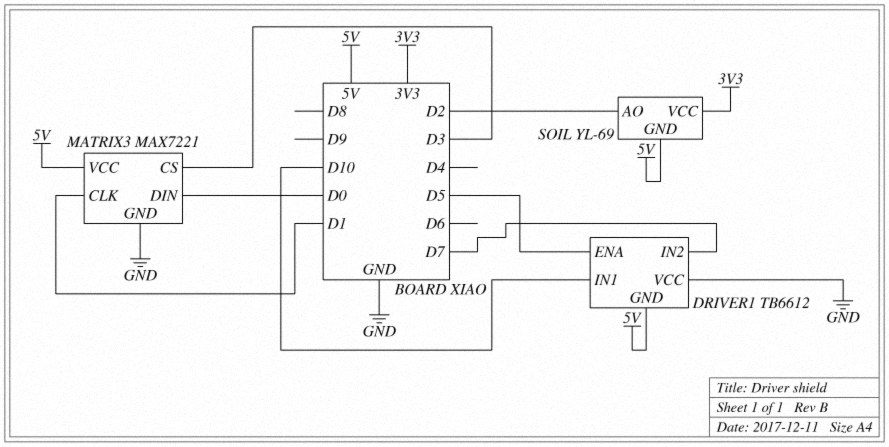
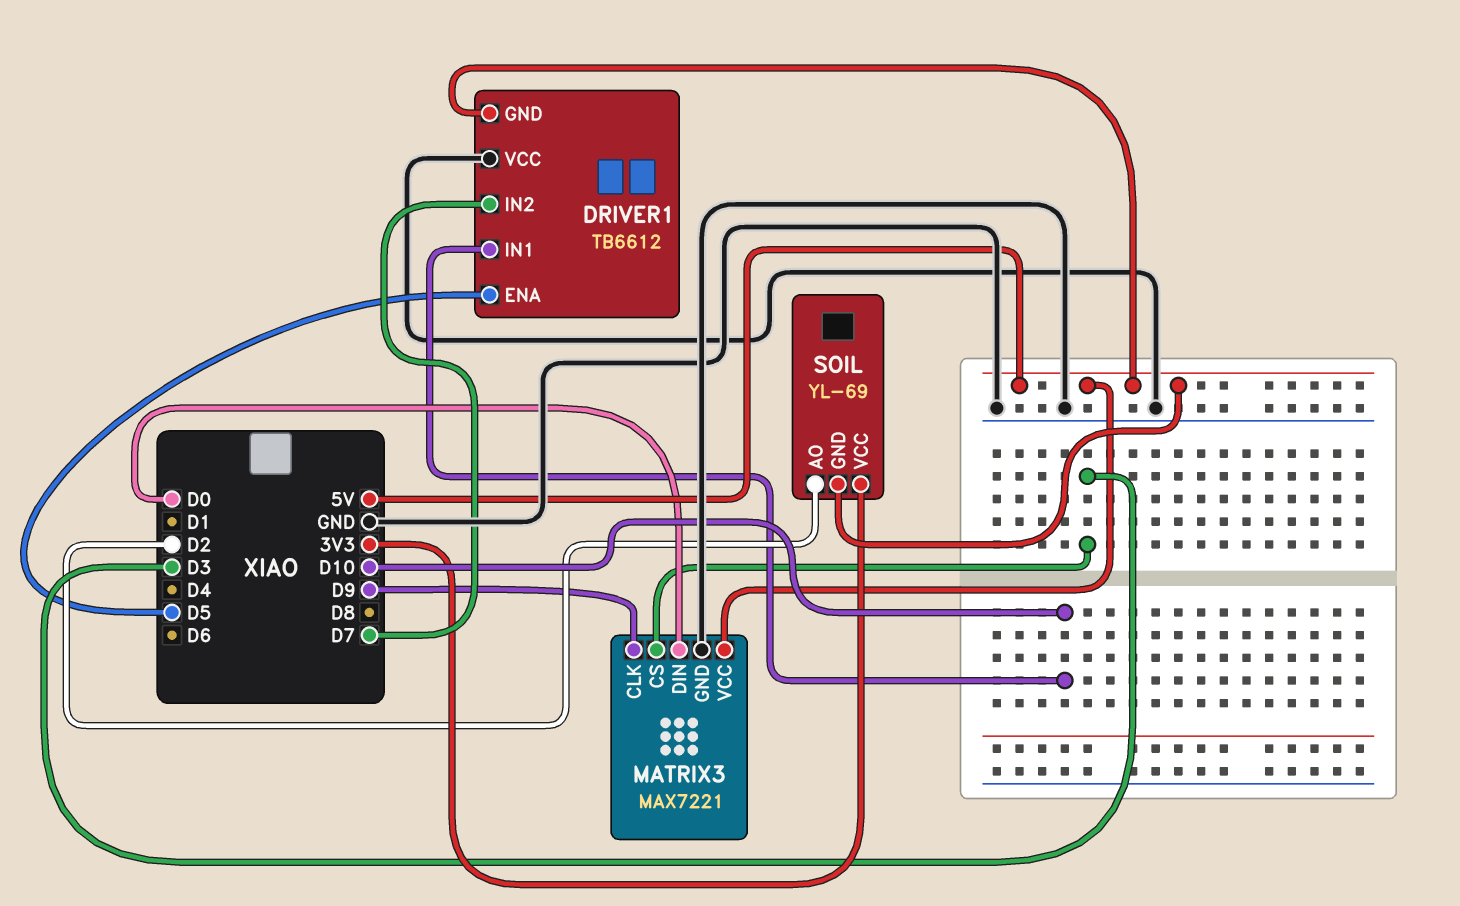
MATRIX3 pin CLK: D1 -> D9

